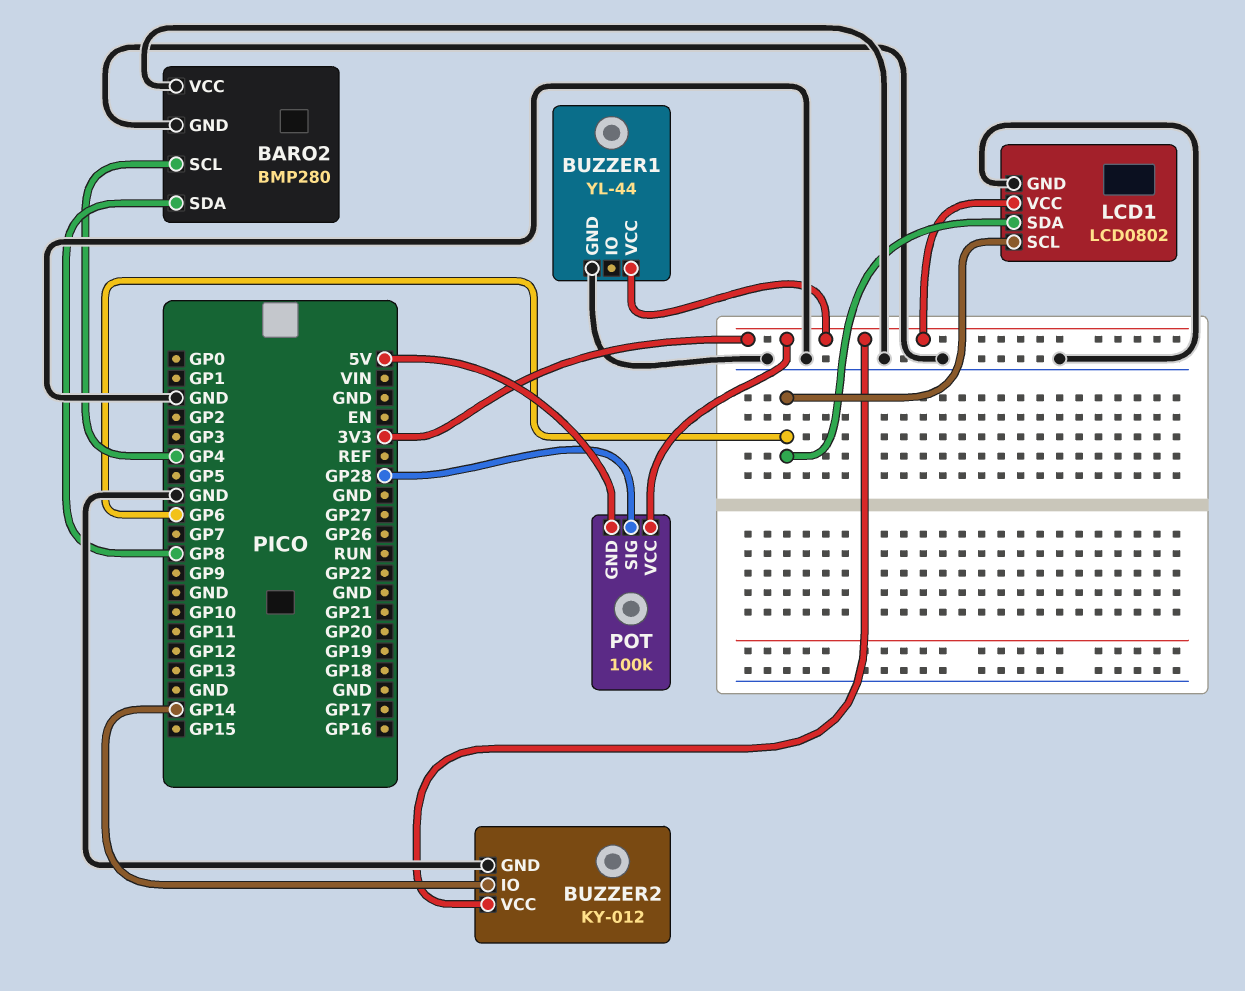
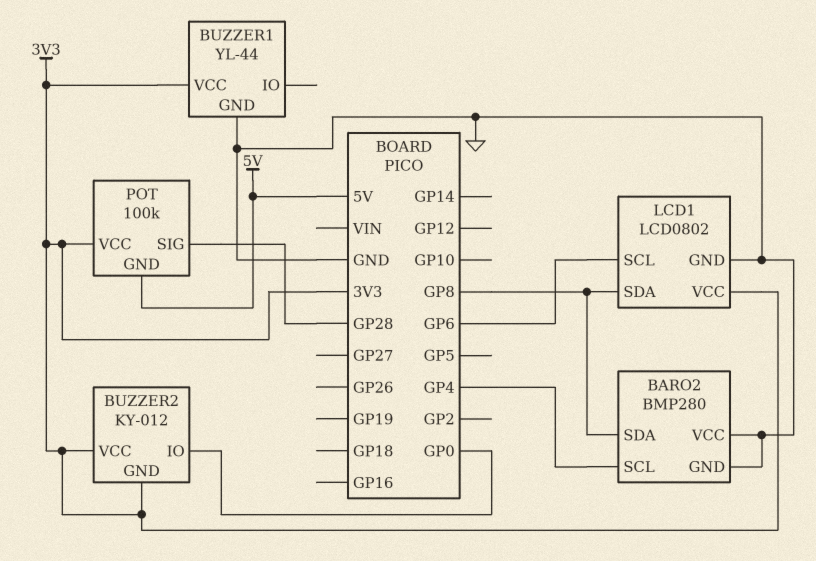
BUZZER2 pin GND: GND -> 3V3
BUZZER2 pin IO: GP14 -> GP0
LCD1 pin SDA: GP6 -> GP8

